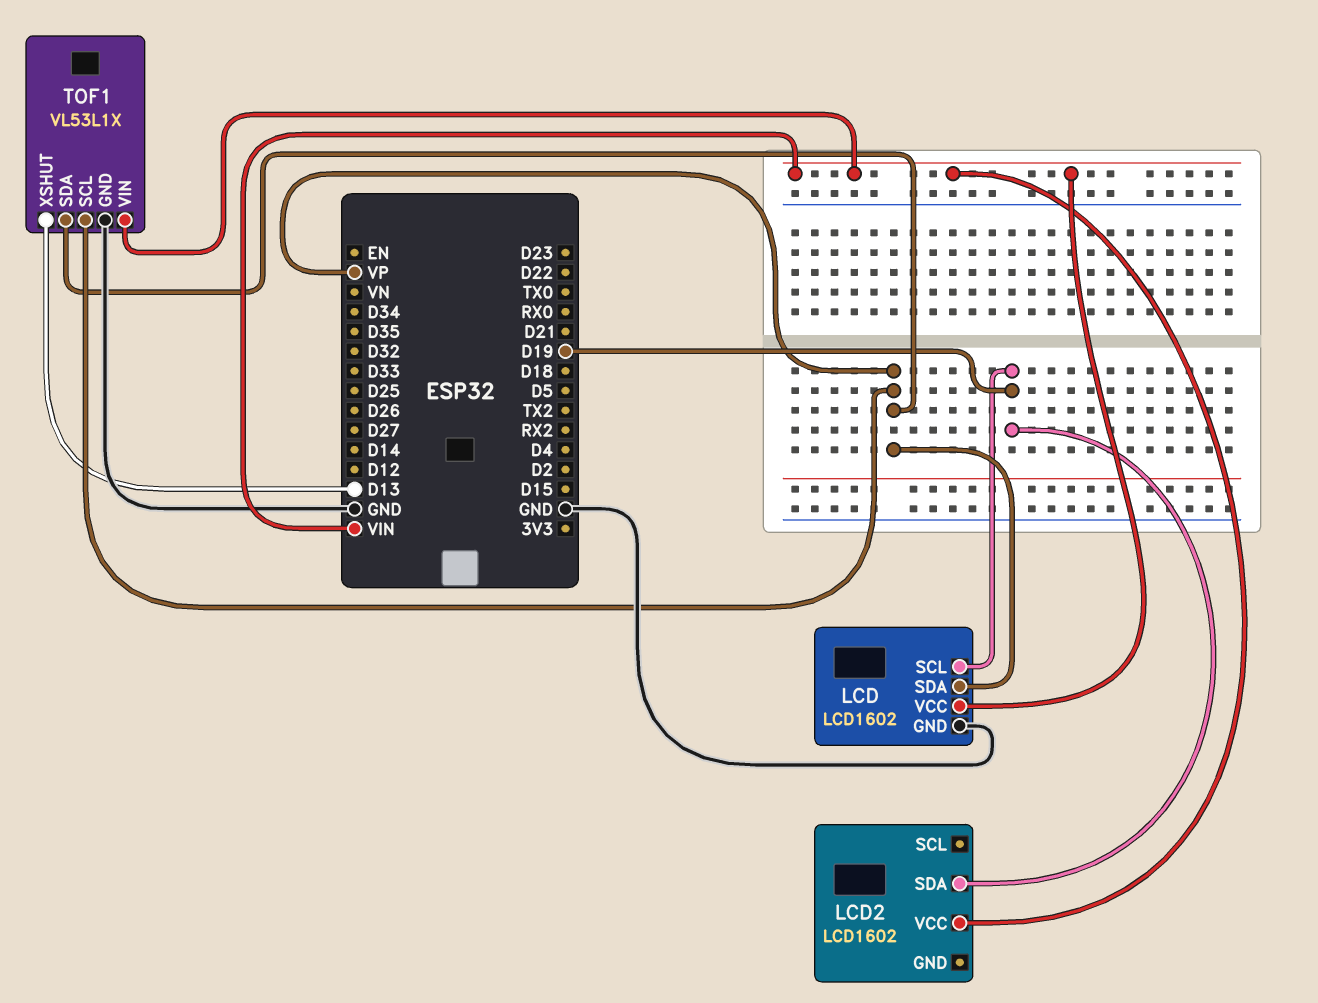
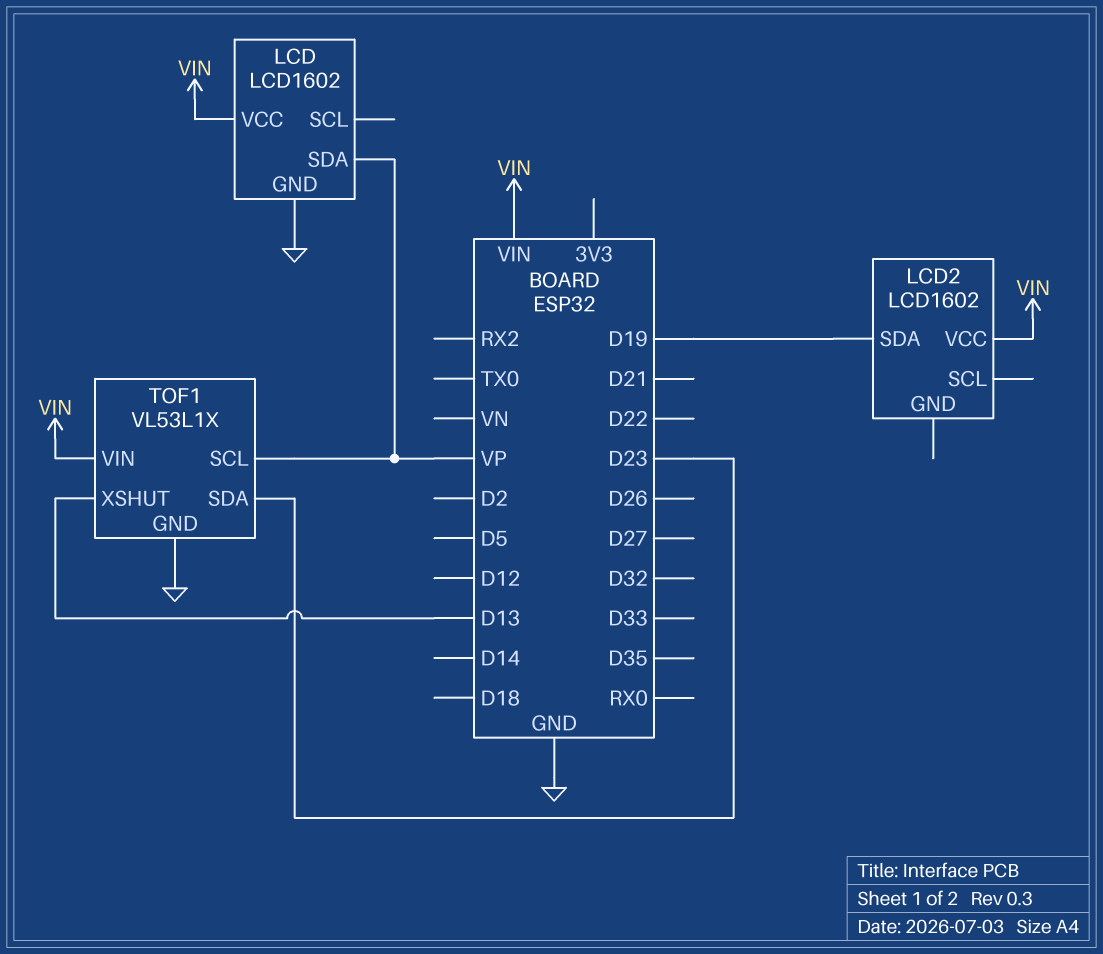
LCD pin SCL: D19 -> none
TOF1 pin SDA: VP -> D23

